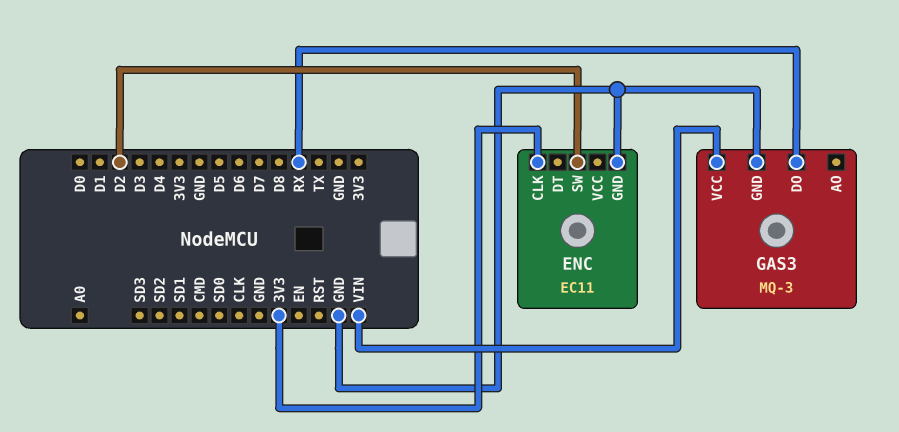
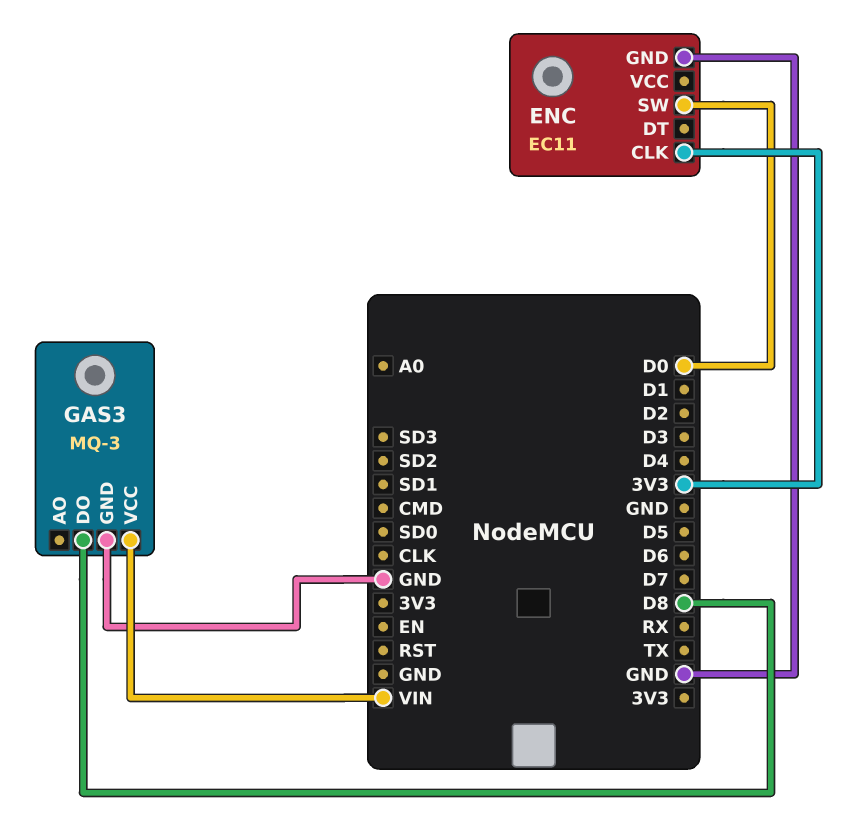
ENC pin SW: D2 -> D0
GAS3 pin DO: RX -> D8

